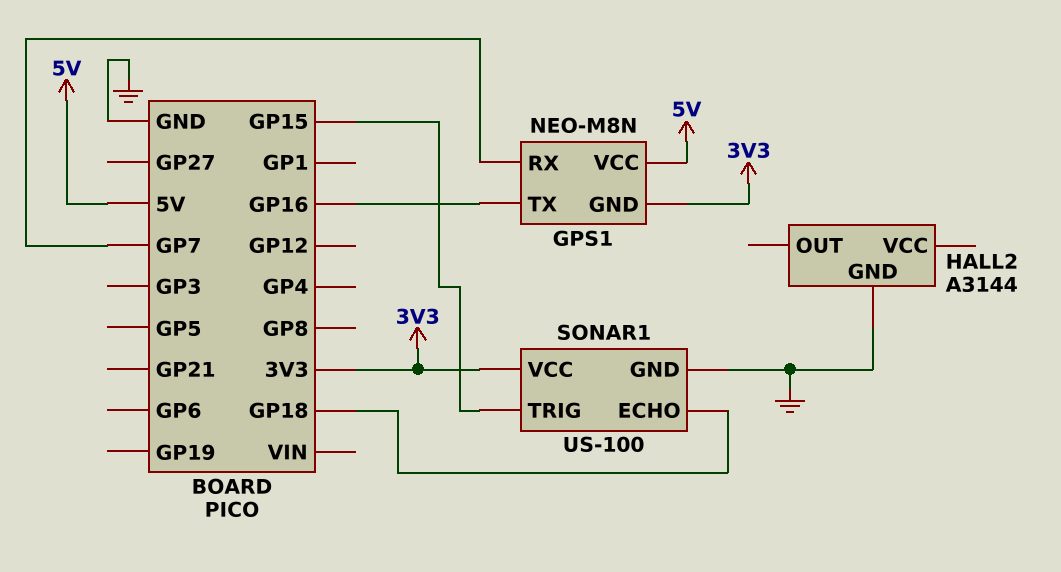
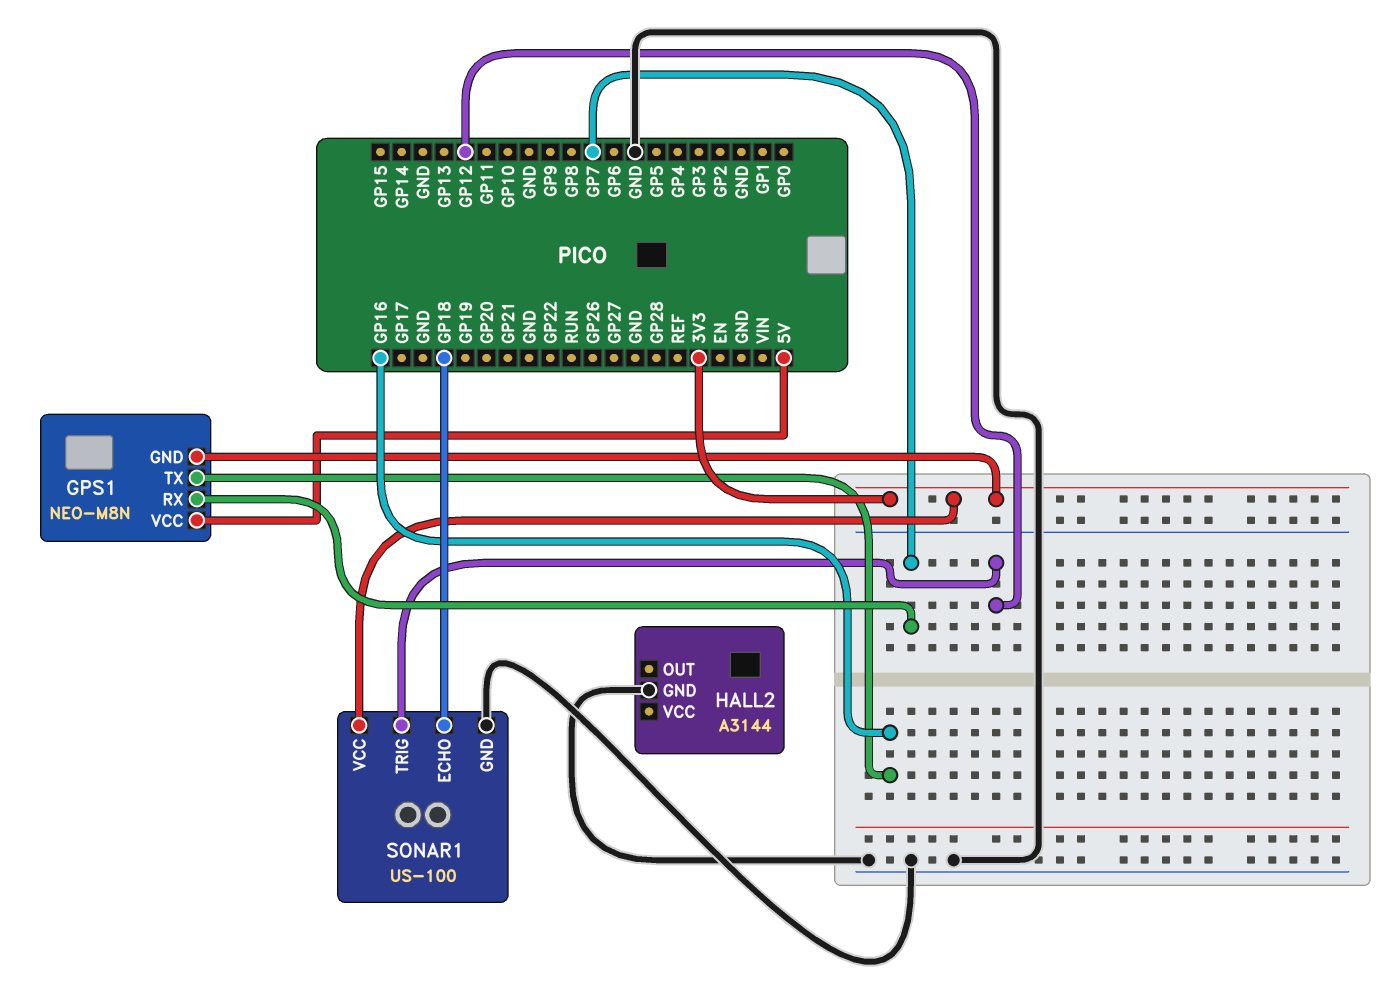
SONAR1 pin TRIG: GP15 -> GP12

